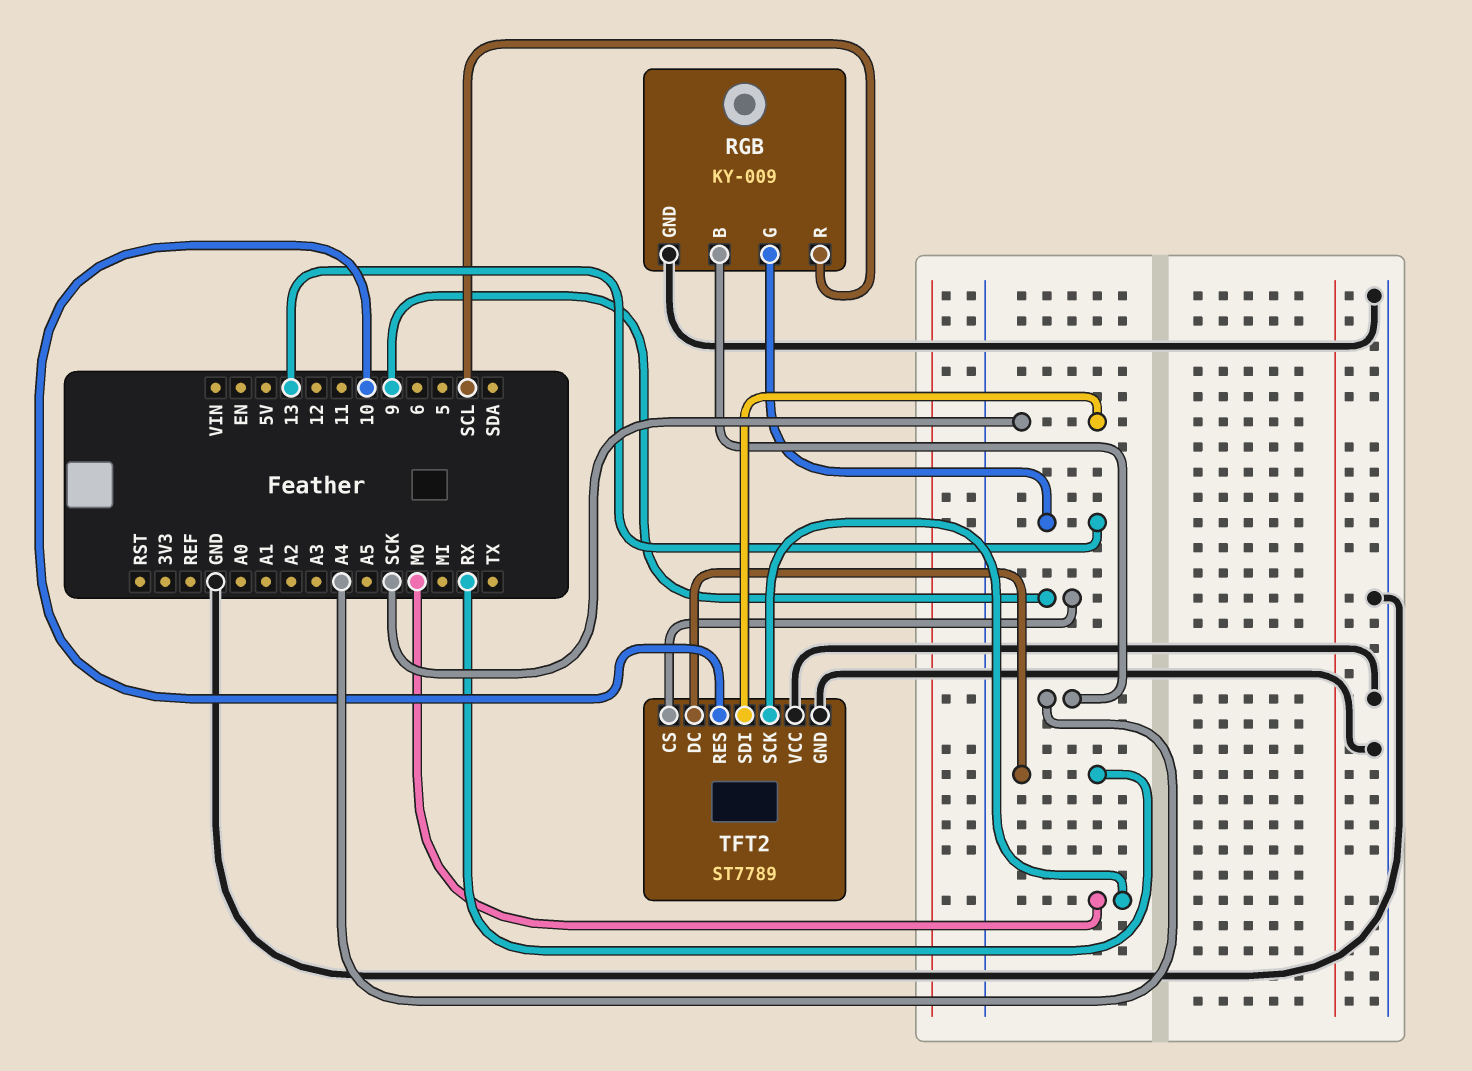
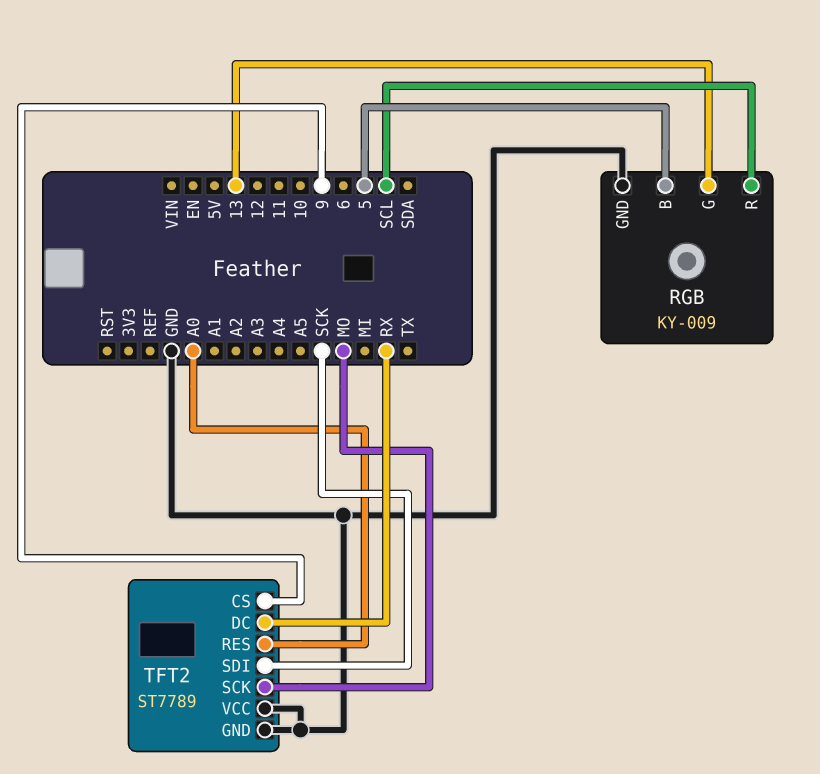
RGB pin B: A4 -> 5
TFT2 pin RES: 10 -> A0

